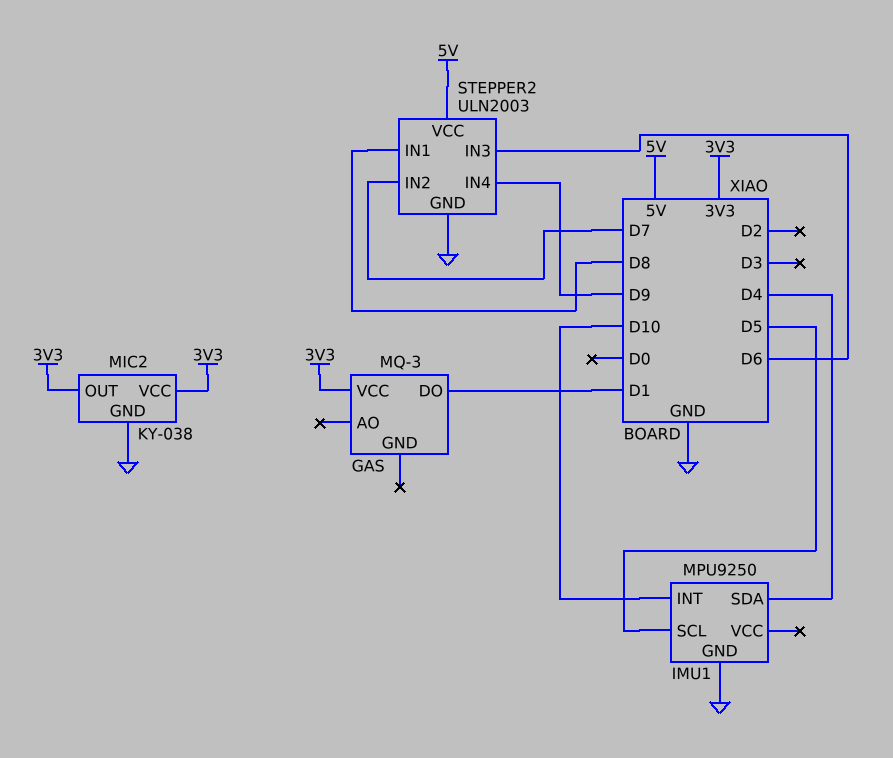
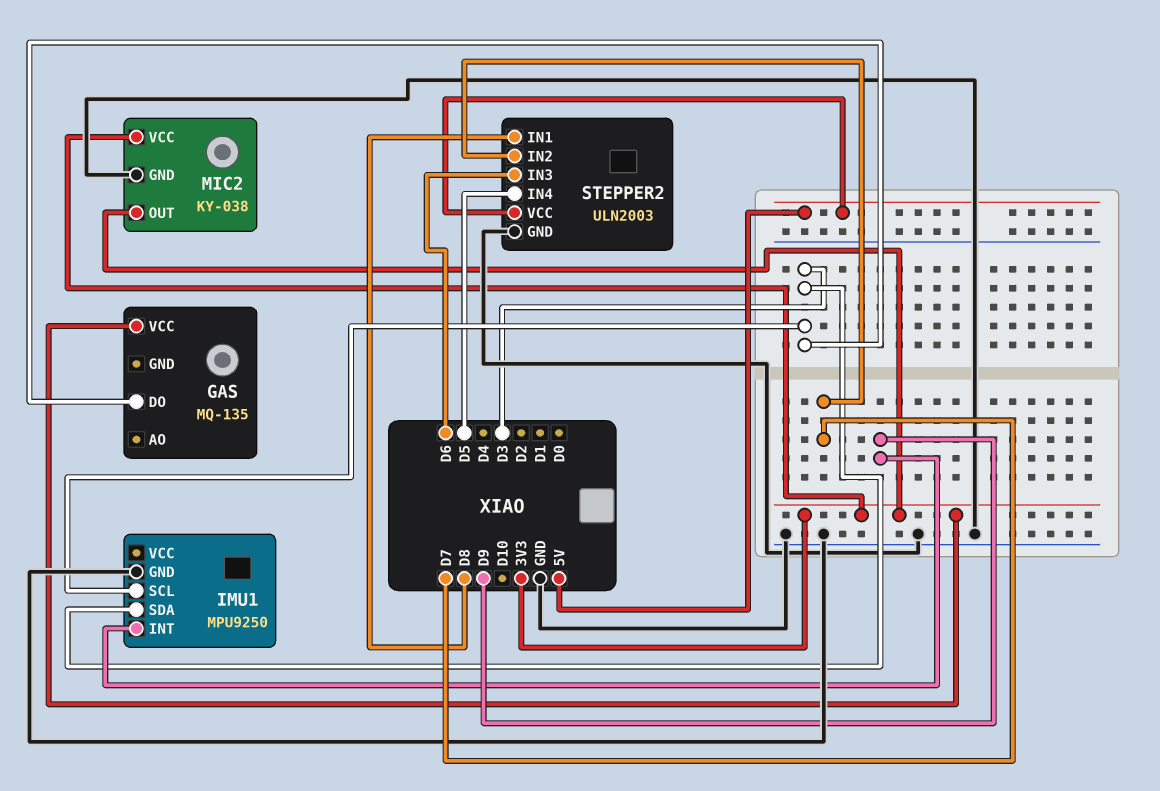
GAS: MQ-3 -> MQ-135
GAS pin DO: D1 -> D3
IMU1 pin INT: D10 -> D9
IMU1 pin SCL: D5 -> D3
IMU1 pin SDA: D4 -> D3
STEPPER2 pin IN4: D9 -> D5

